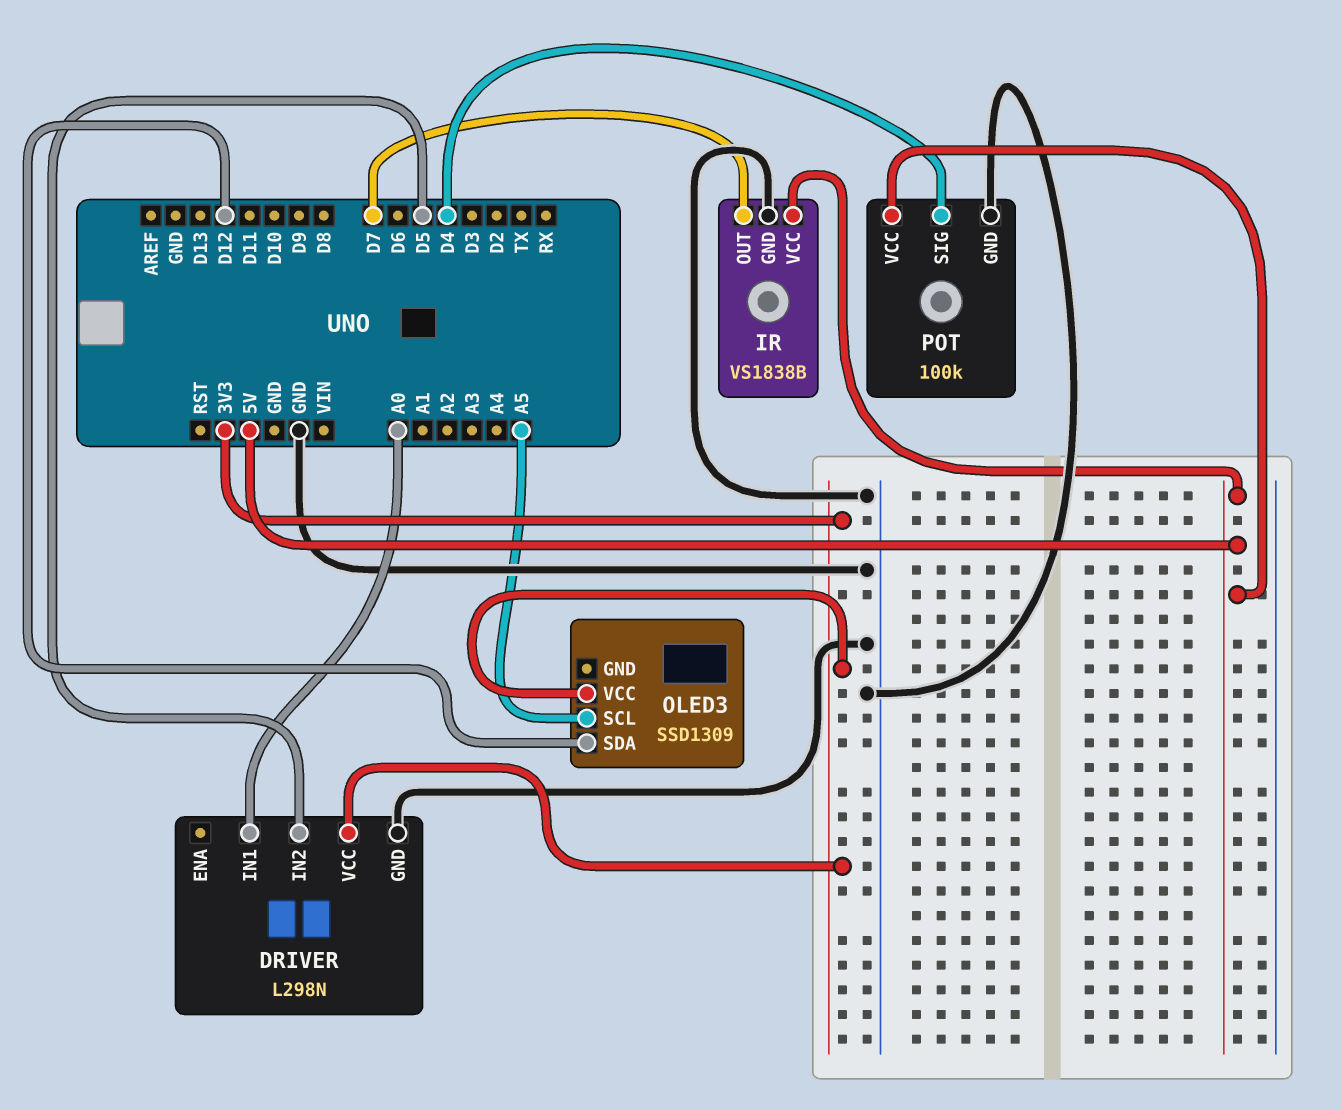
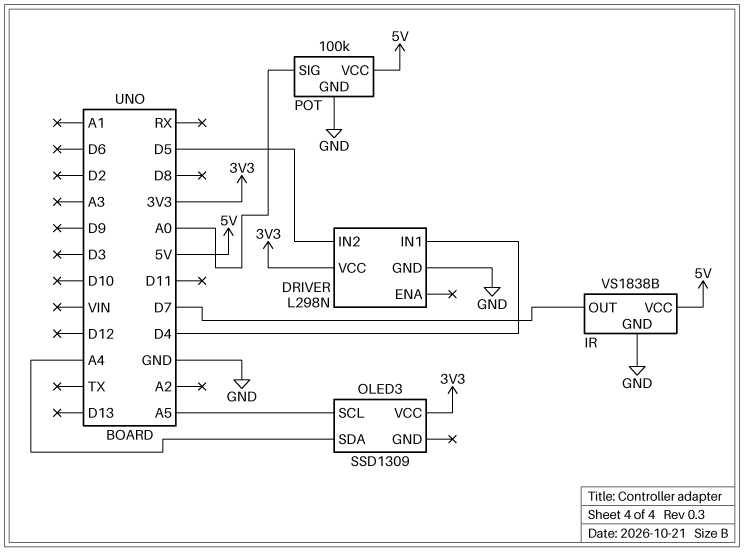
DRIVER pin IN1: A0 -> D4
OLED3 pin SDA: D12 -> A4
POT pin SIG: D4 -> A0

